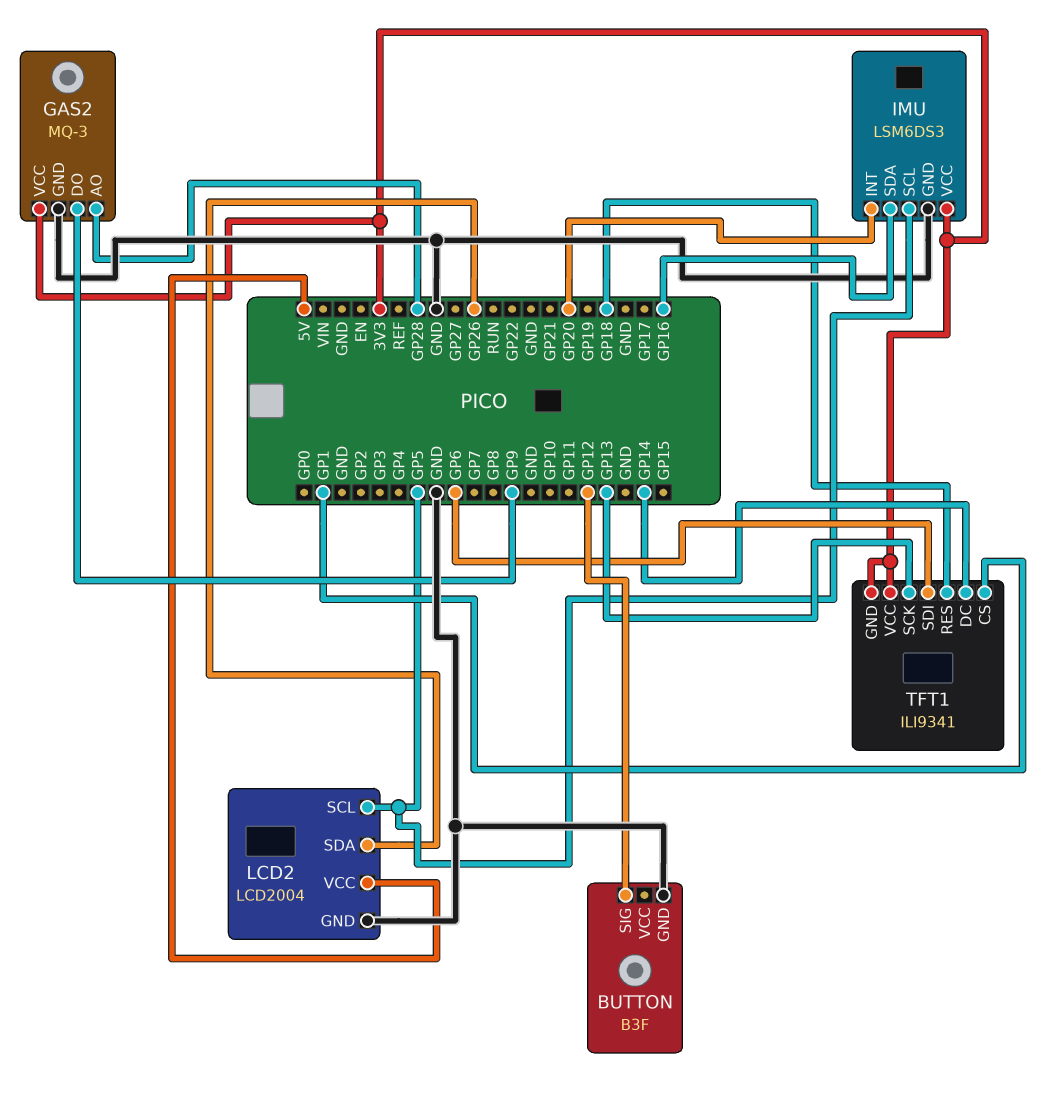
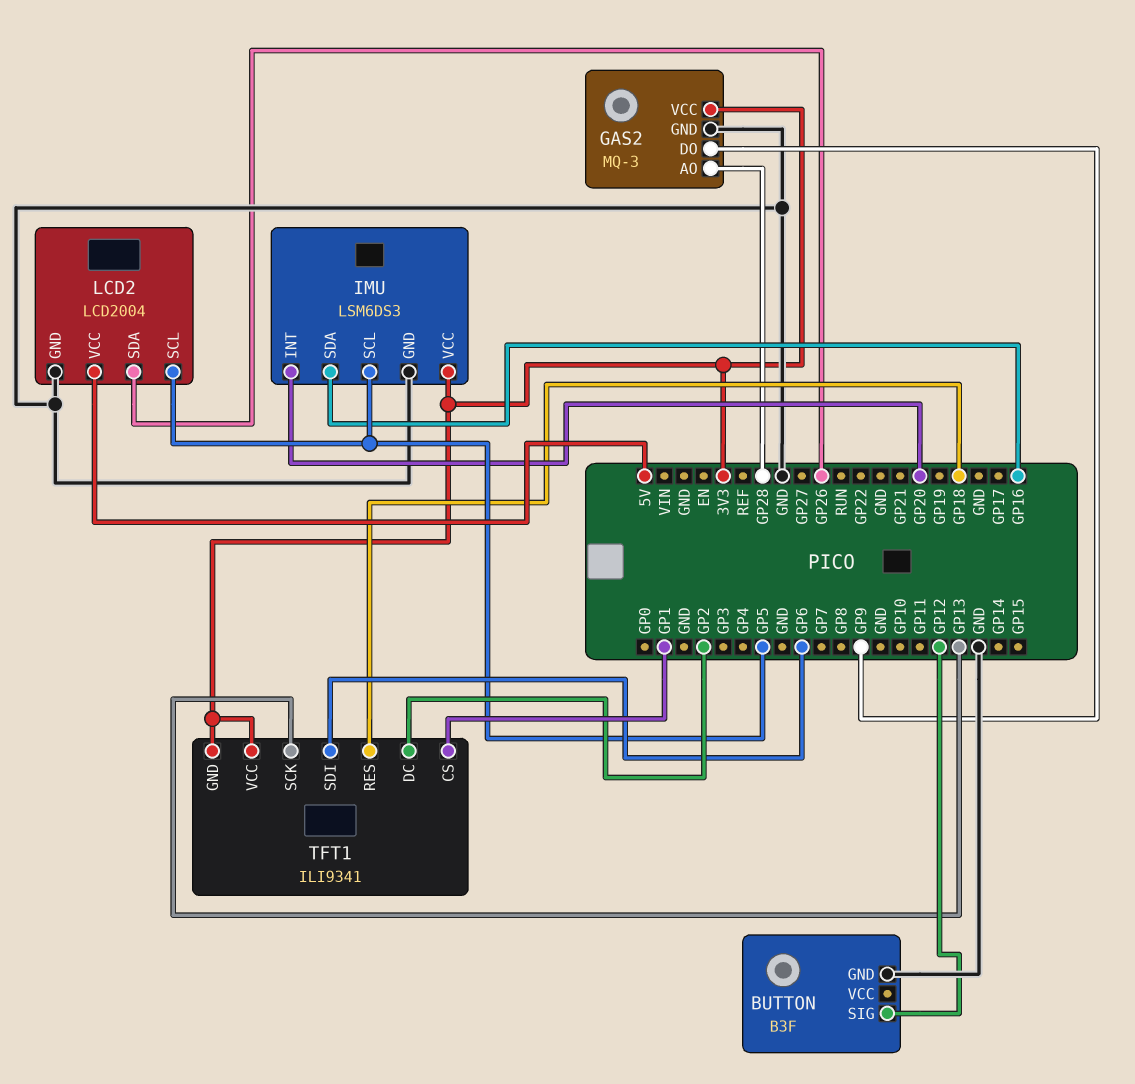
TFT1 pin DC: GP14 -> GP2

